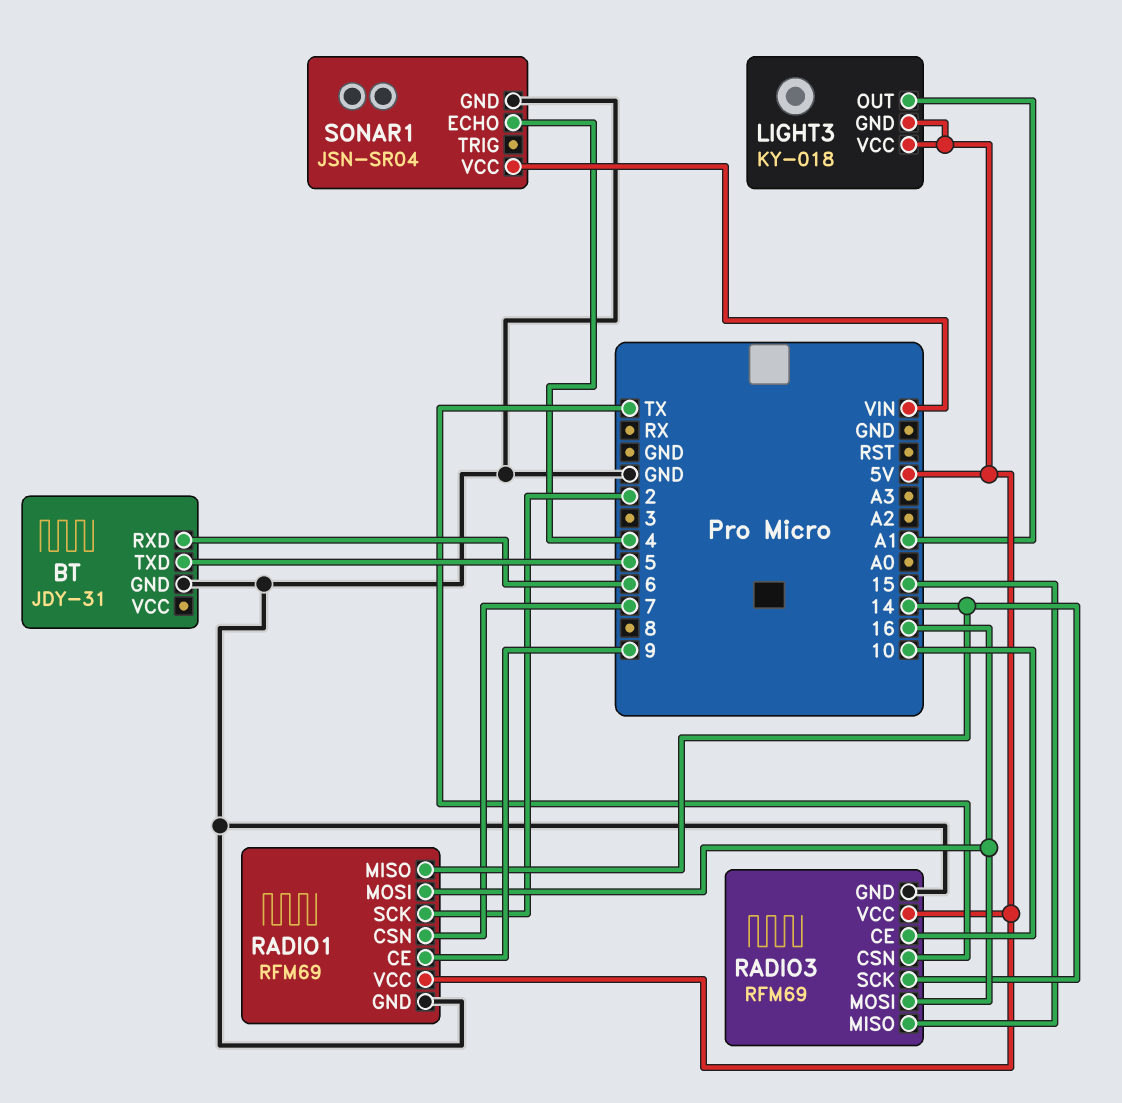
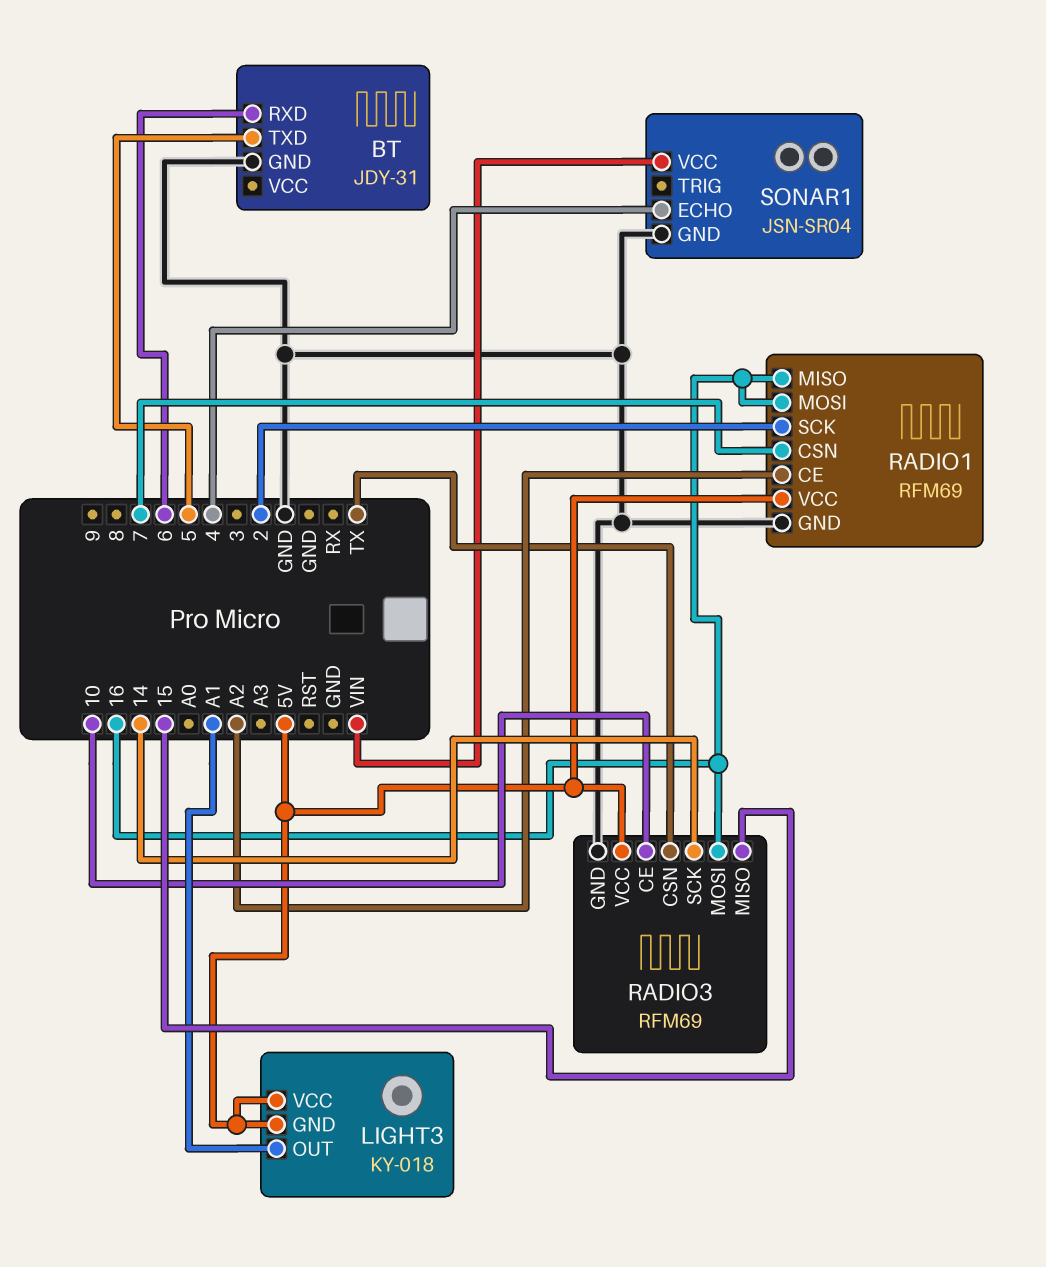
RADIO1 pin CE: 9 -> A2
RADIO1 pin MISO: 14 -> 16

